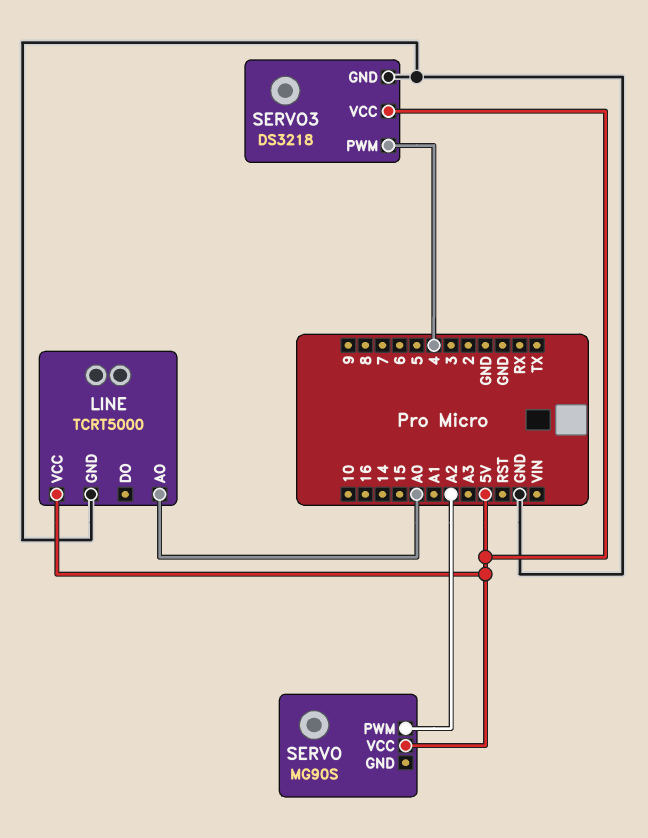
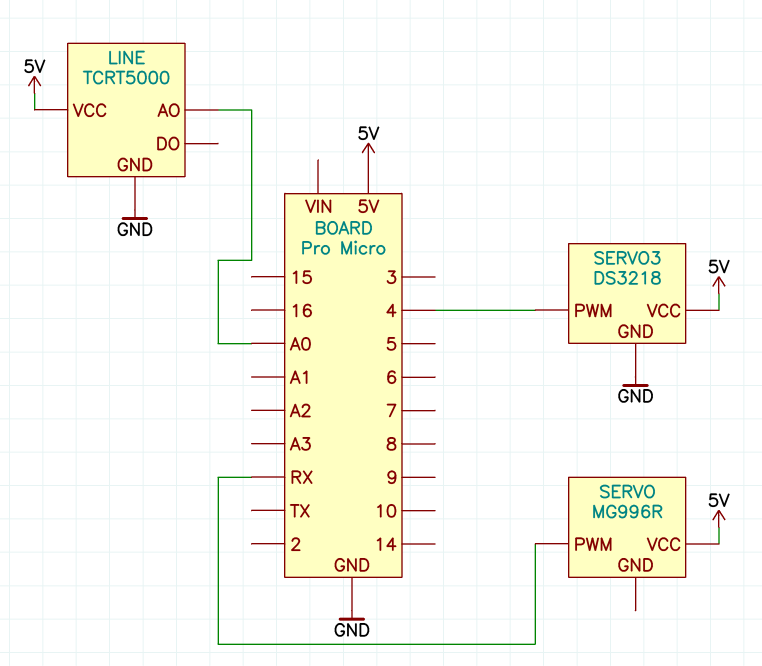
SERVO: MG90S -> MG996R
SERVO pin PWM: A2 -> RX

